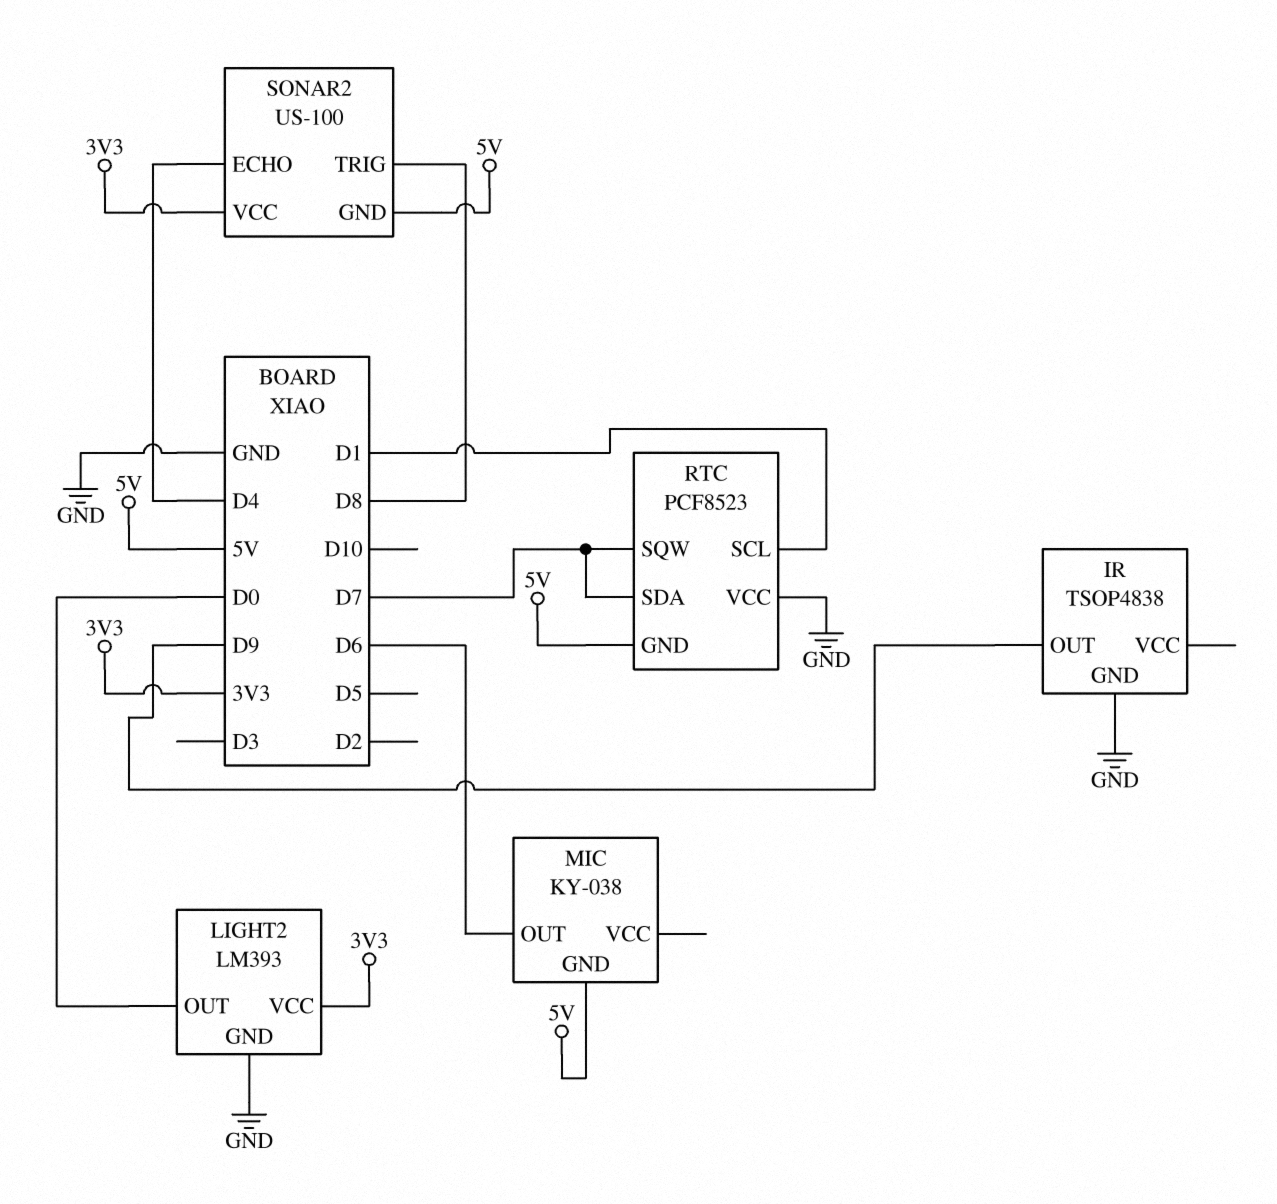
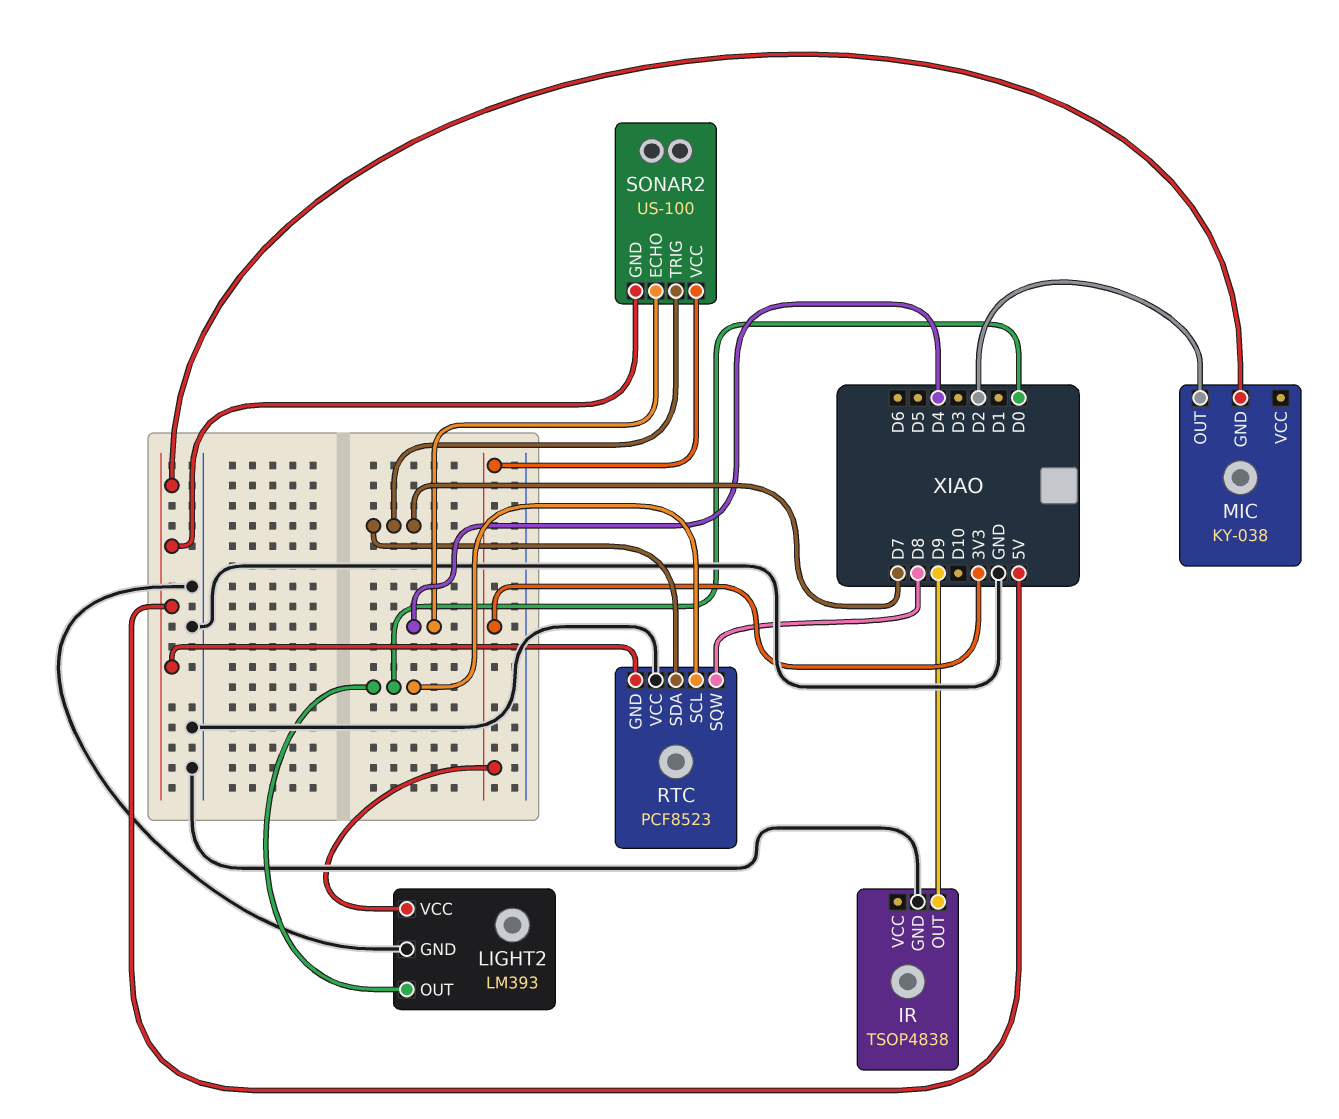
MIC pin OUT: D6 -> D2
RTC pin SCL: D1 -> D0
RTC pin SQW: D7 -> D8
SONAR2 pin TRIG: D8 -> D7

